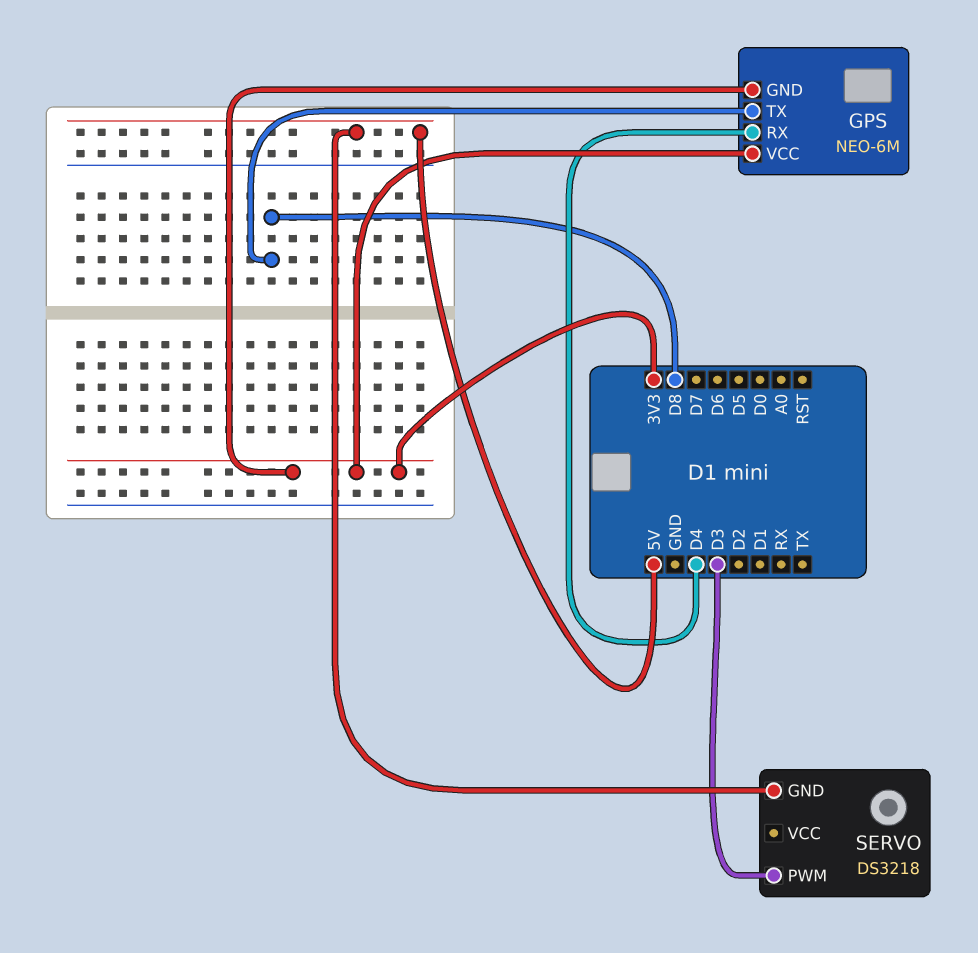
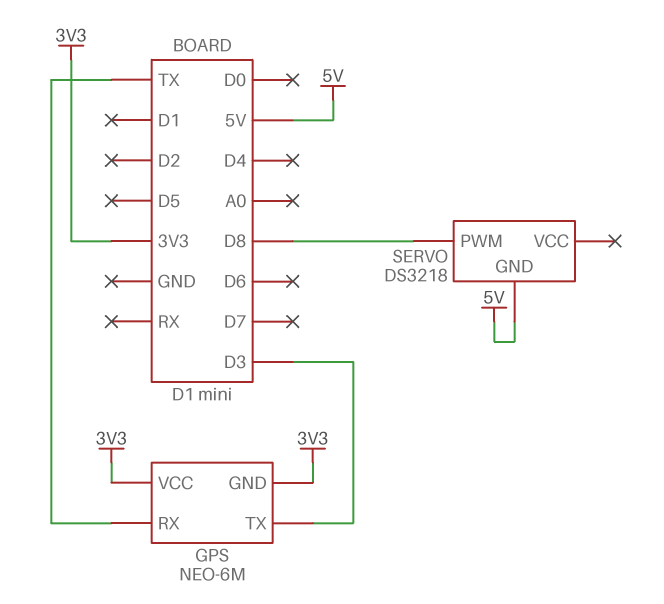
GPS pin RX: D4 -> TX
GPS pin TX: D8 -> D3
SERVO pin PWM: D3 -> D8

